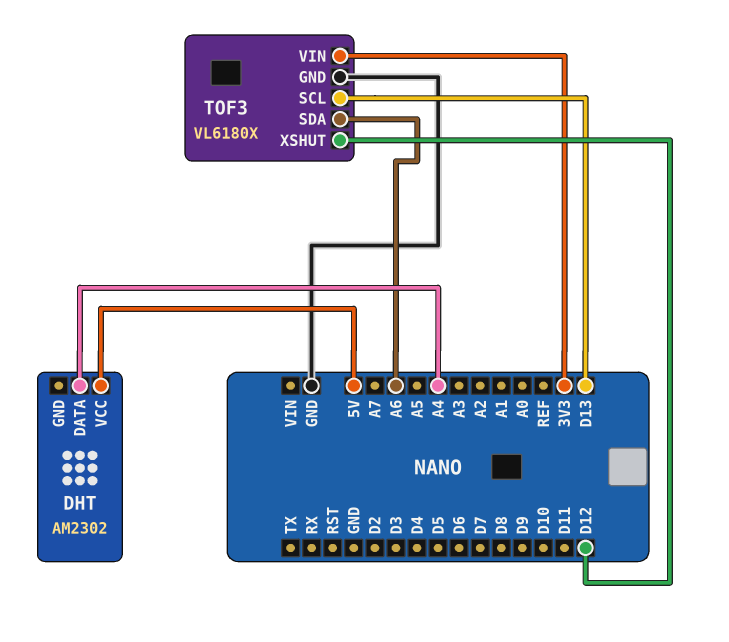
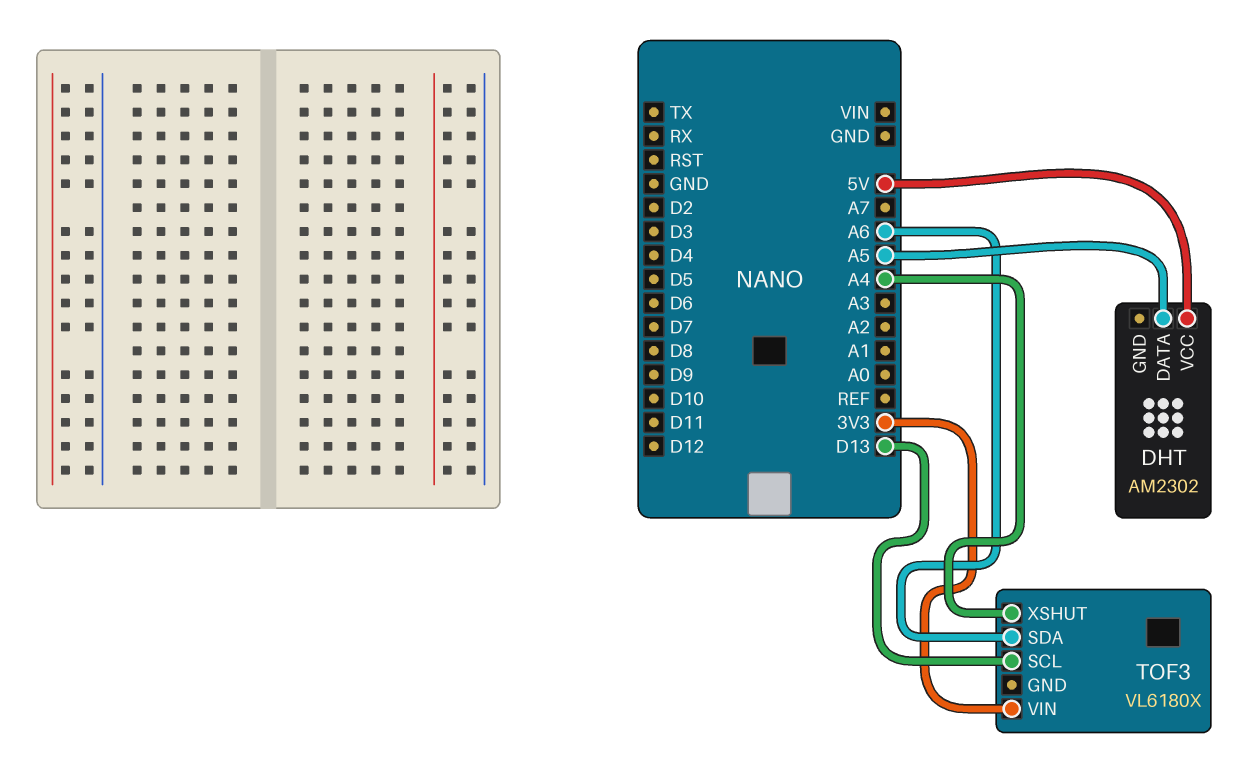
DHT pin DATA: A4 -> A5
TOF3 pin GND: GND -> none
TOF3 pin XSHUT: D12 -> A4

